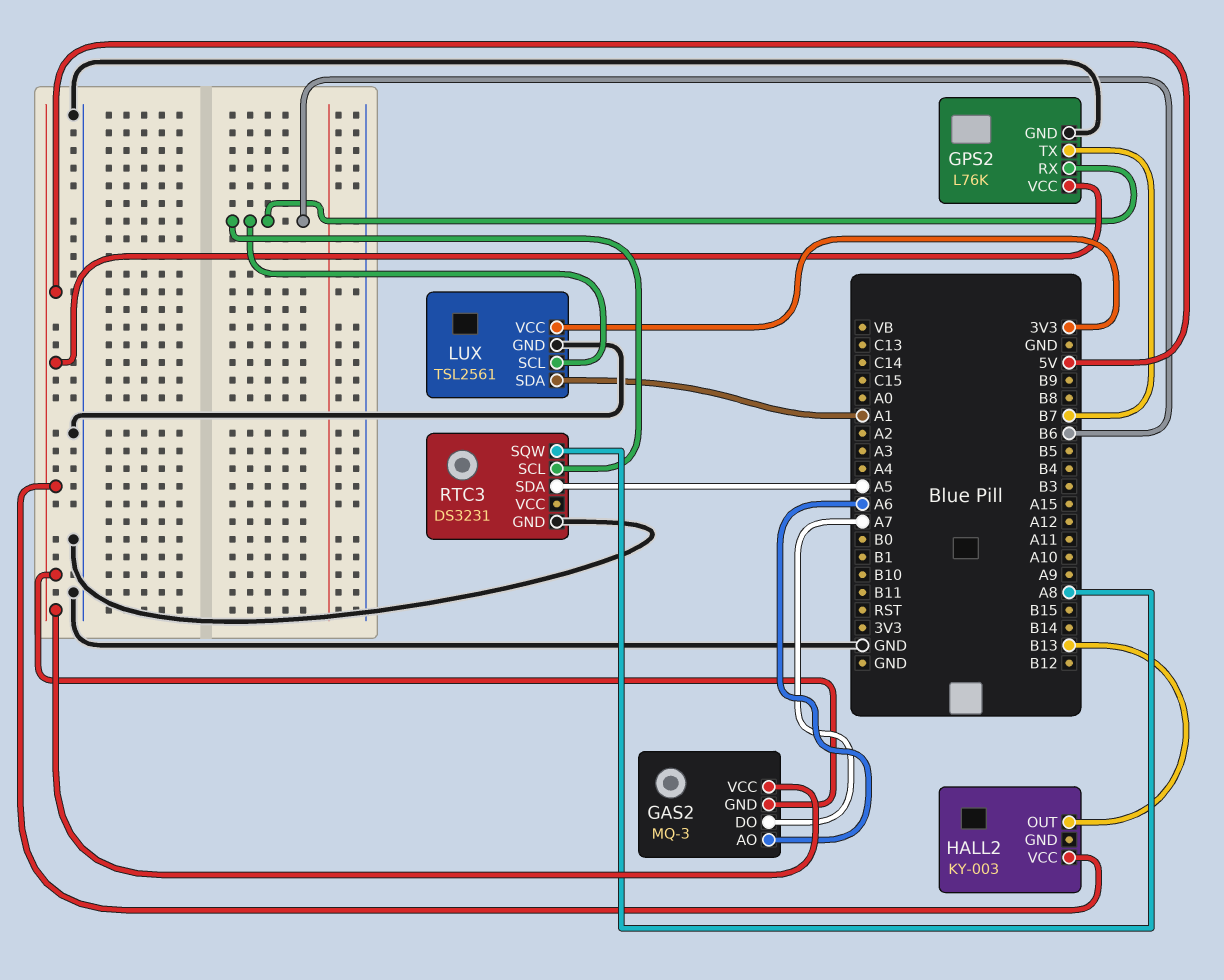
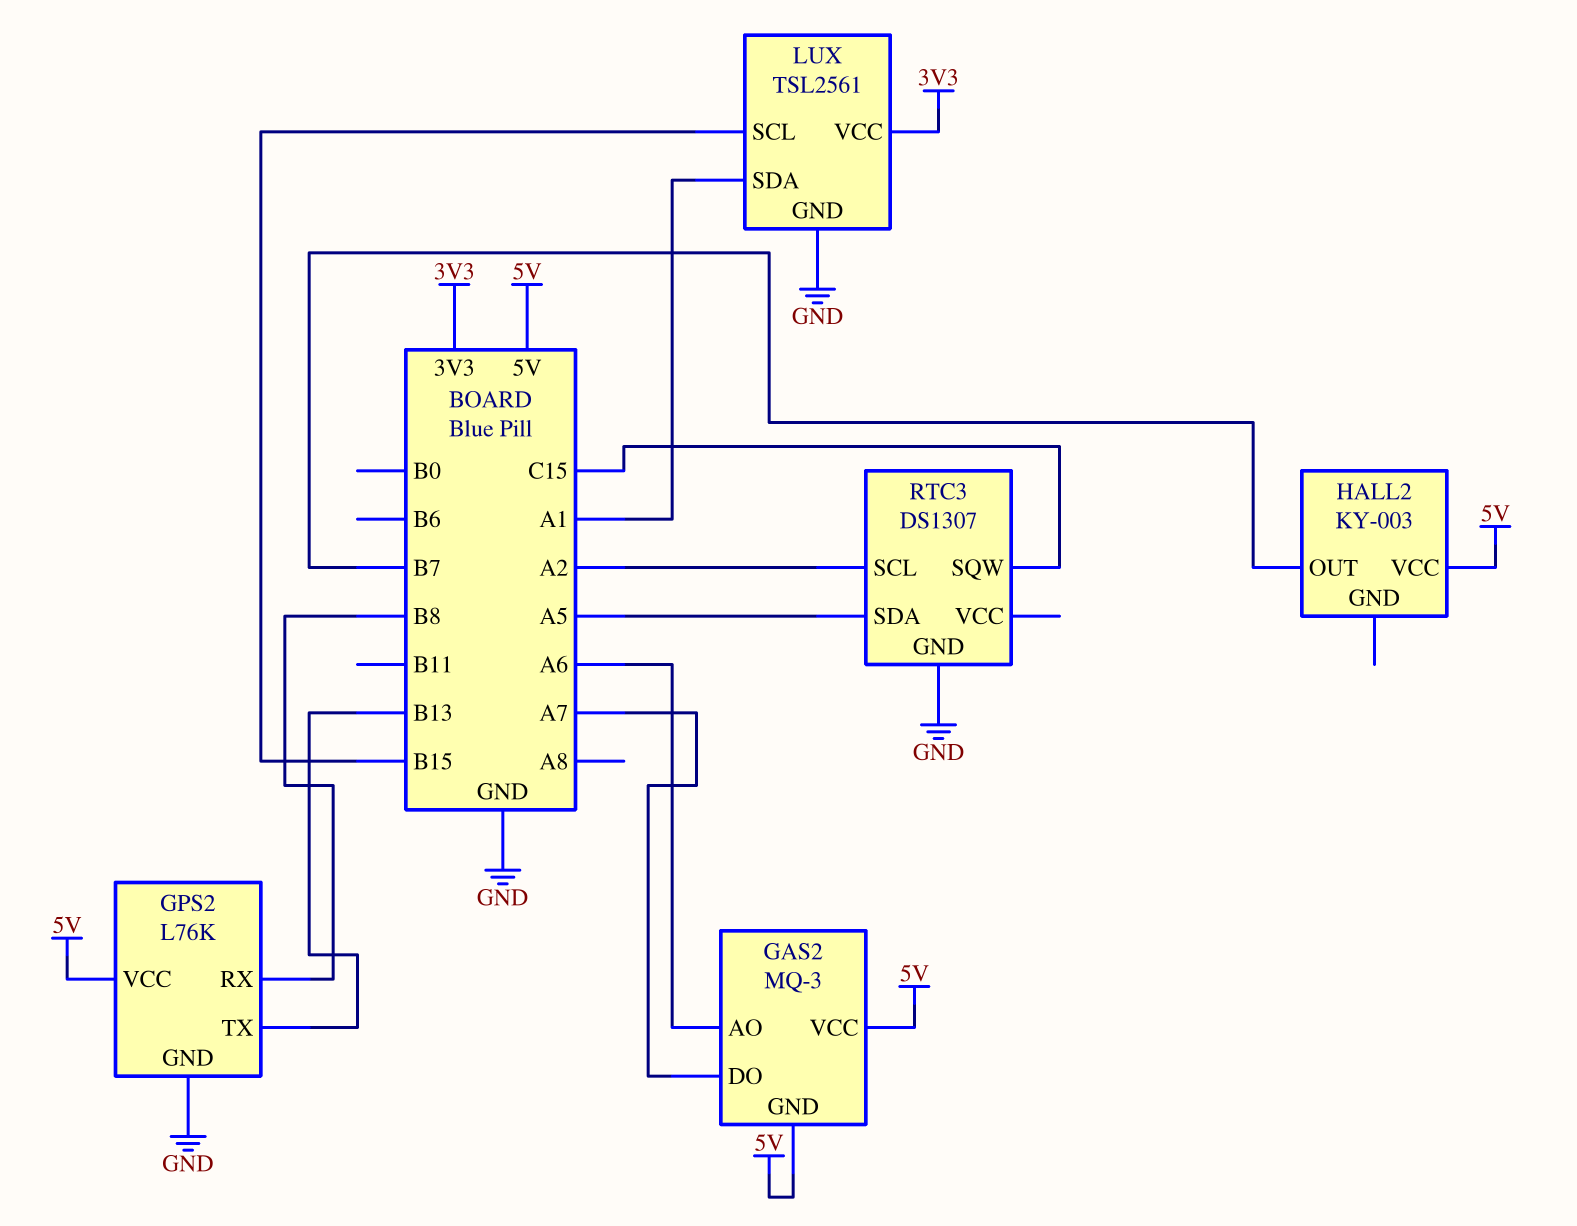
GPS2 pin RX: B6 -> B8
GPS2 pin TX: B7 -> B13
HALL2 pin OUT: B13 -> B7
LUX pin SCL: B6 -> B15
RTC3: DS3231 -> DS1307
RTC3 pin SCL: B6 -> A2
RTC3 pin SQW: A8 -> C15

